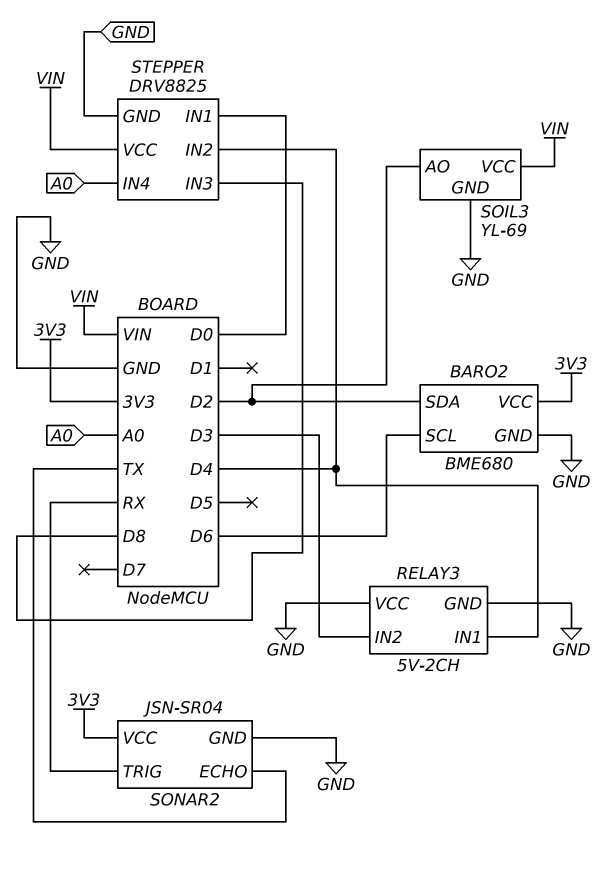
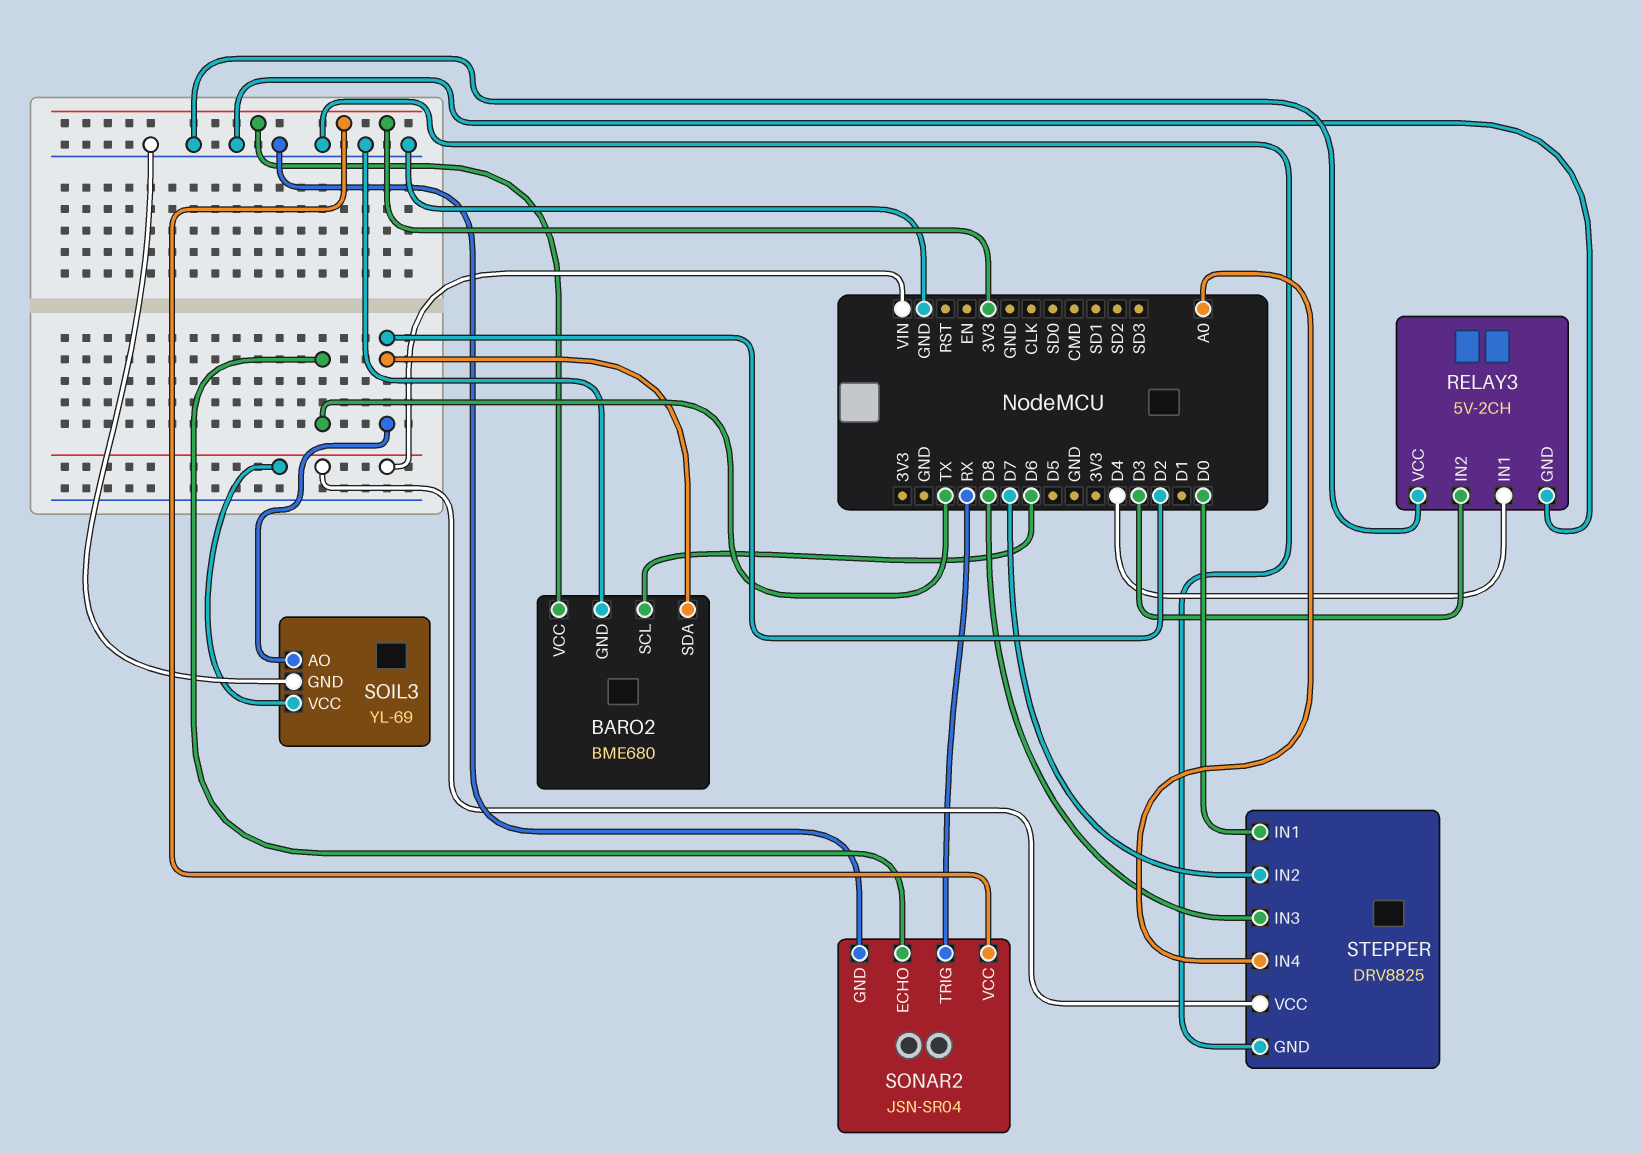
STEPPER pin IN2: D4 -> D7

